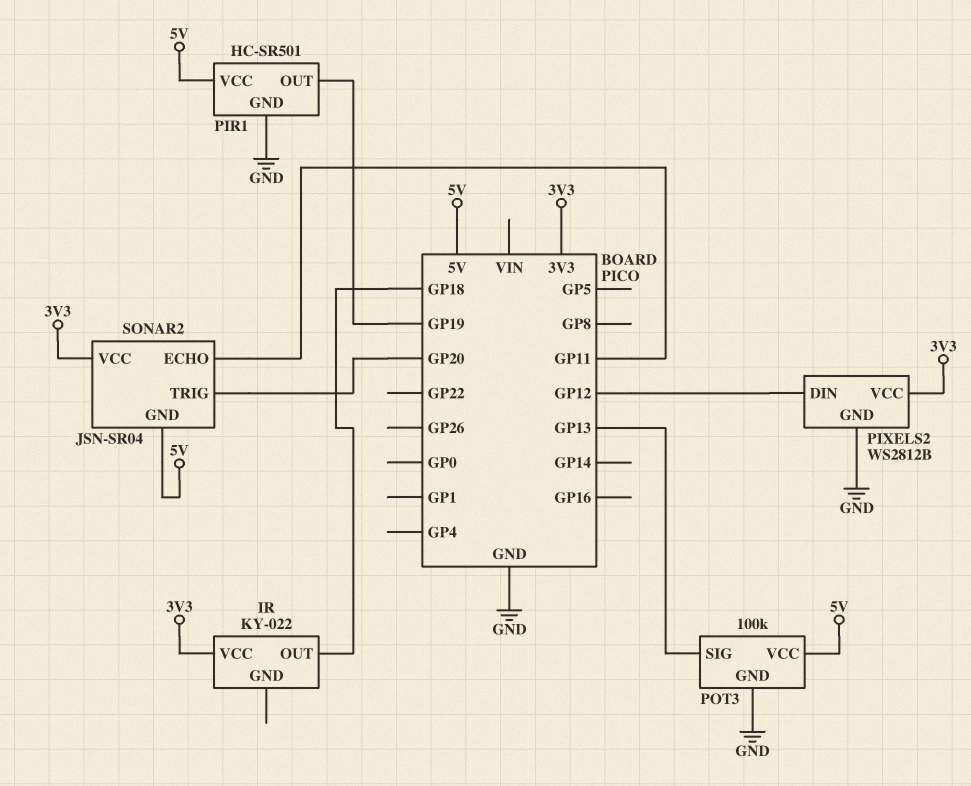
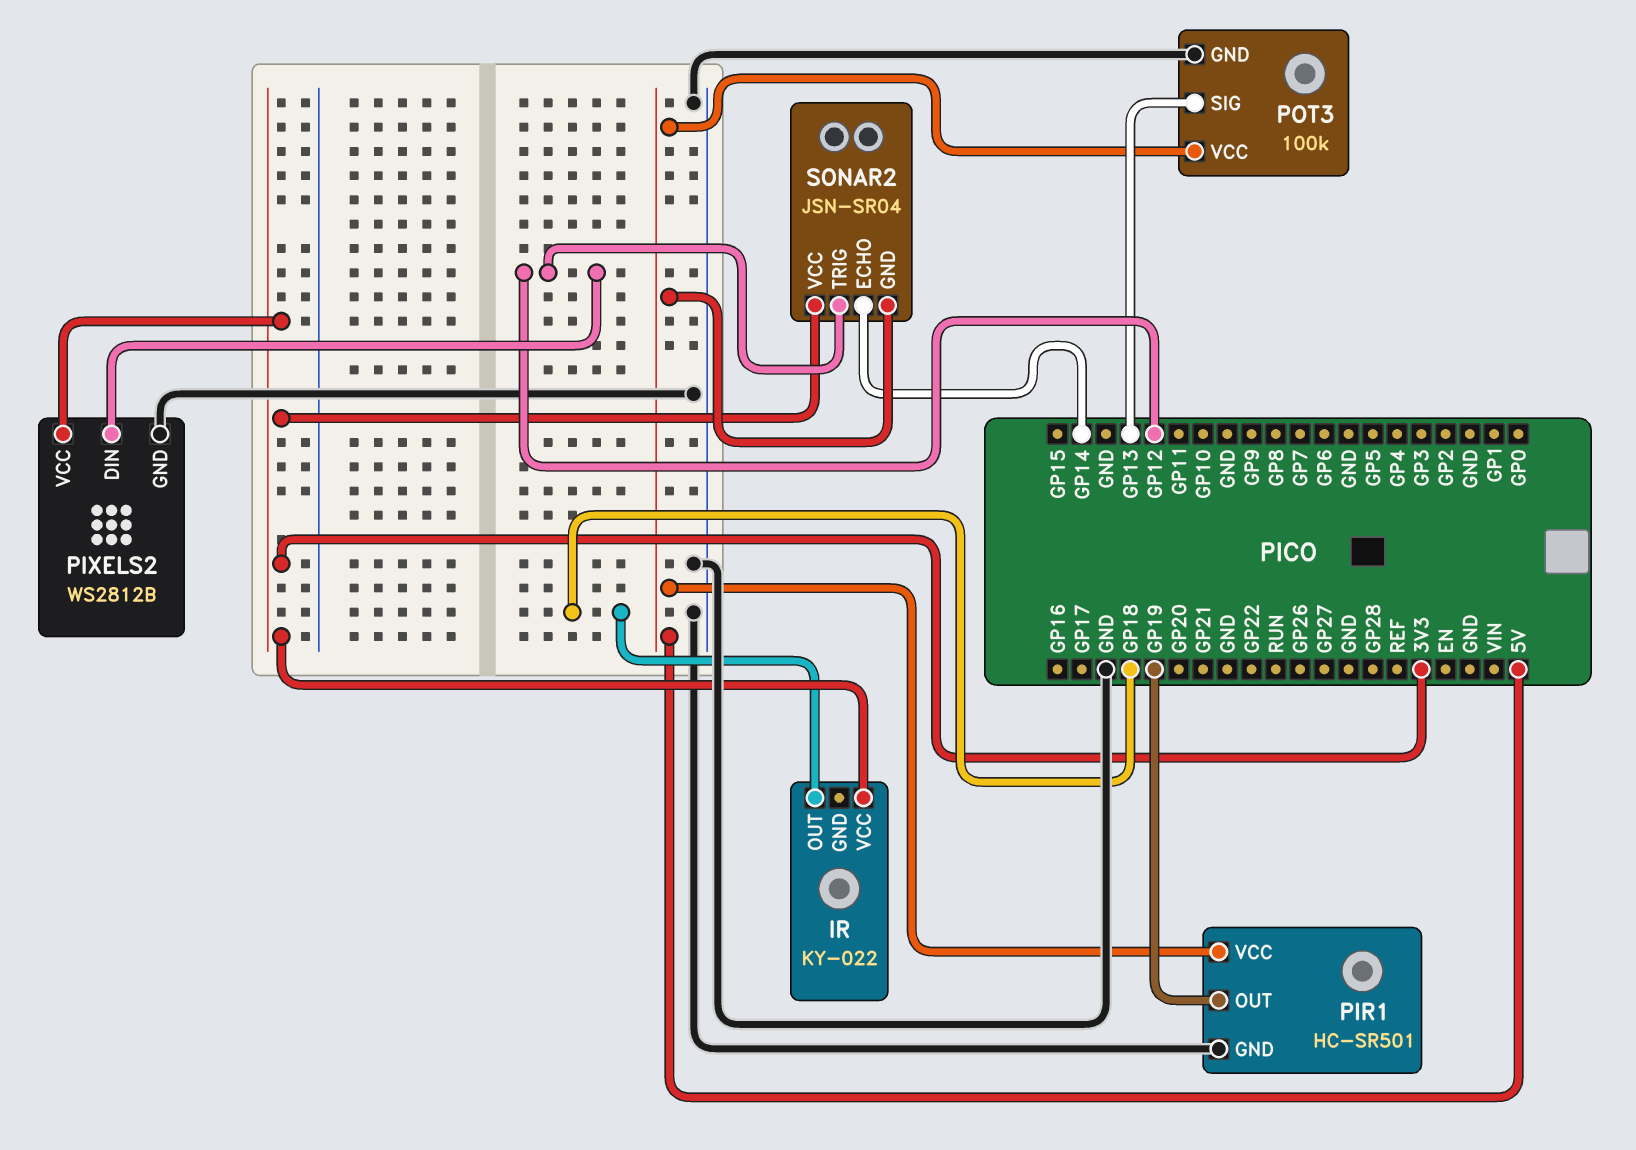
SONAR2 pin ECHO: GP11 -> GP14
SONAR2 pin TRIG: GP20 -> GP12

